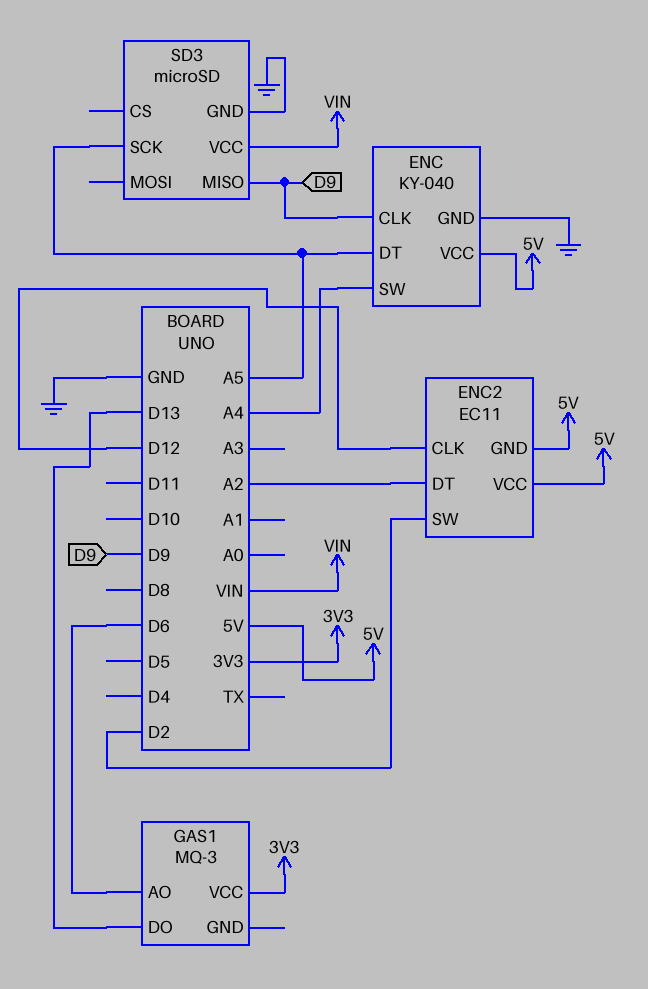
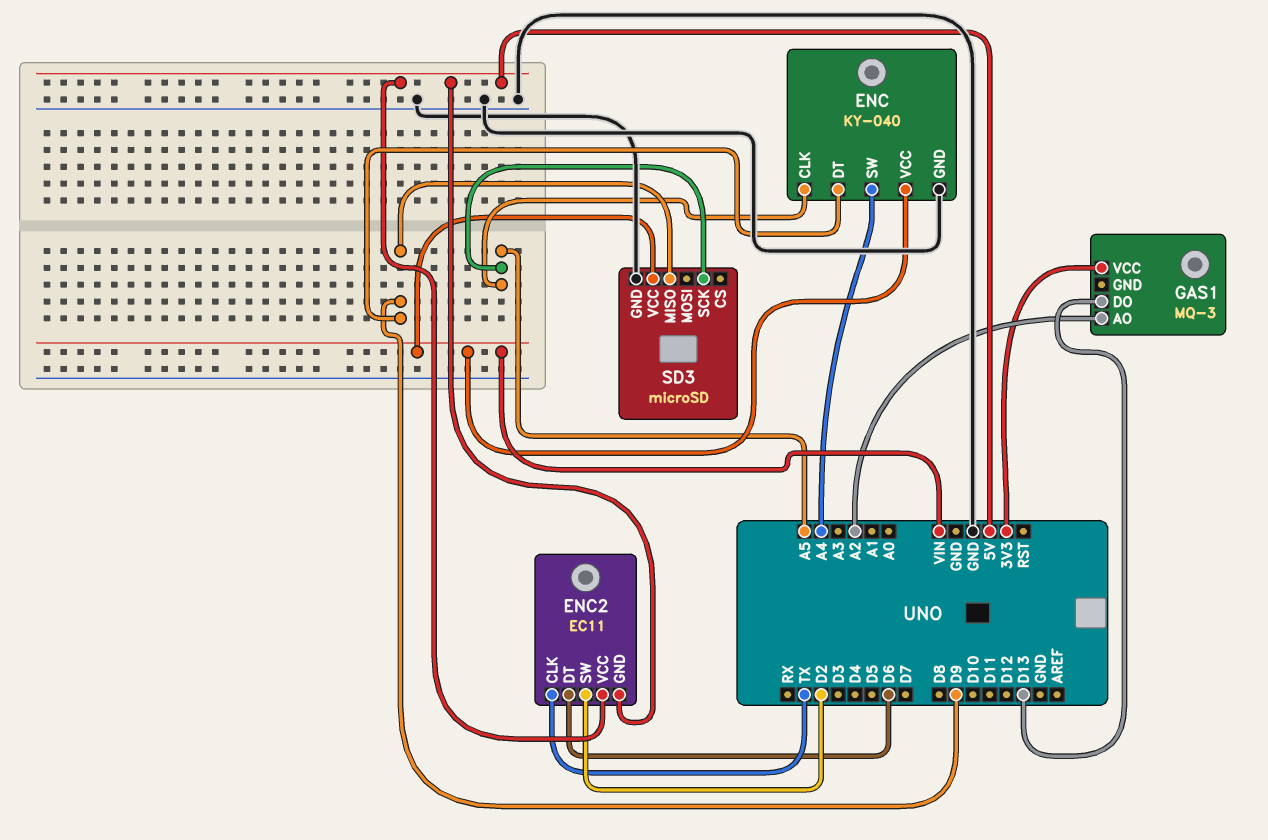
ENC pin CLK: D9 -> A5
ENC pin DT: A5 -> D9
ENC pin VCC: 5V -> VIN
ENC2 pin CLK: D12 -> TX
ENC2 pin DT: A2 -> D6
GAS1 pin AO: D6 -> A2

